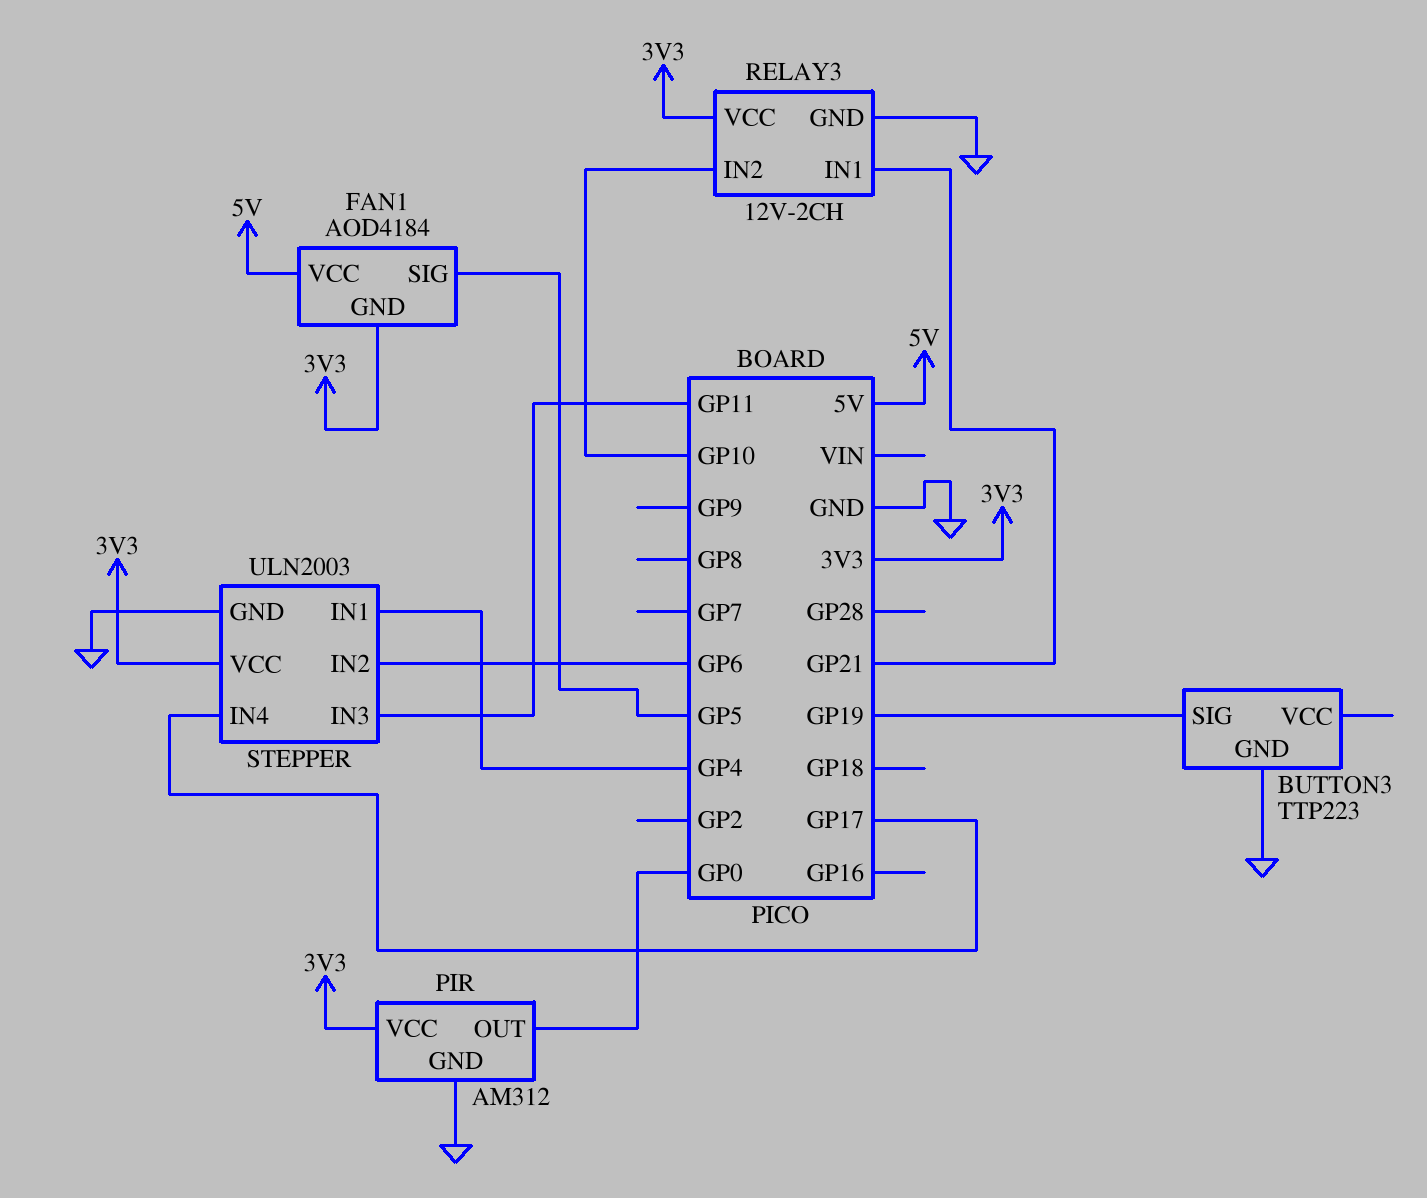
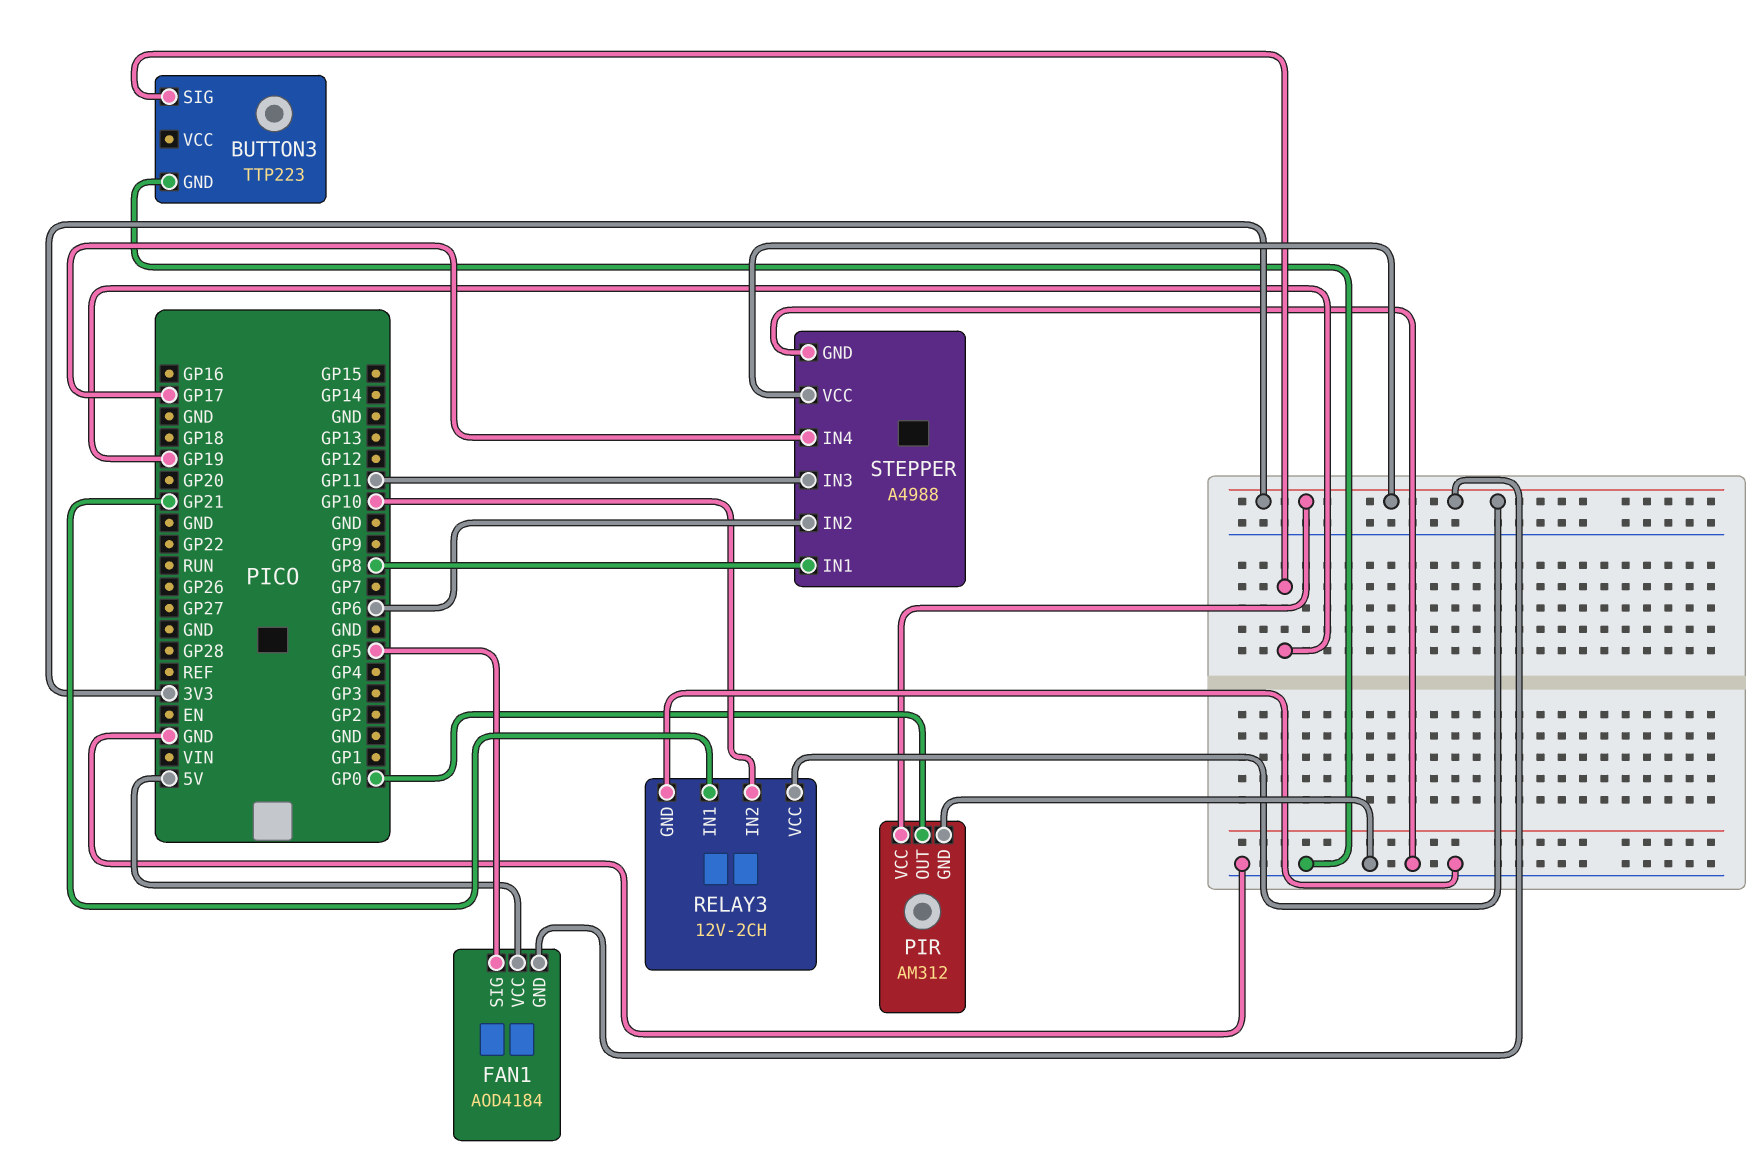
STEPPER: ULN2003 -> A4988
STEPPER pin IN1: GP4 -> GP8

